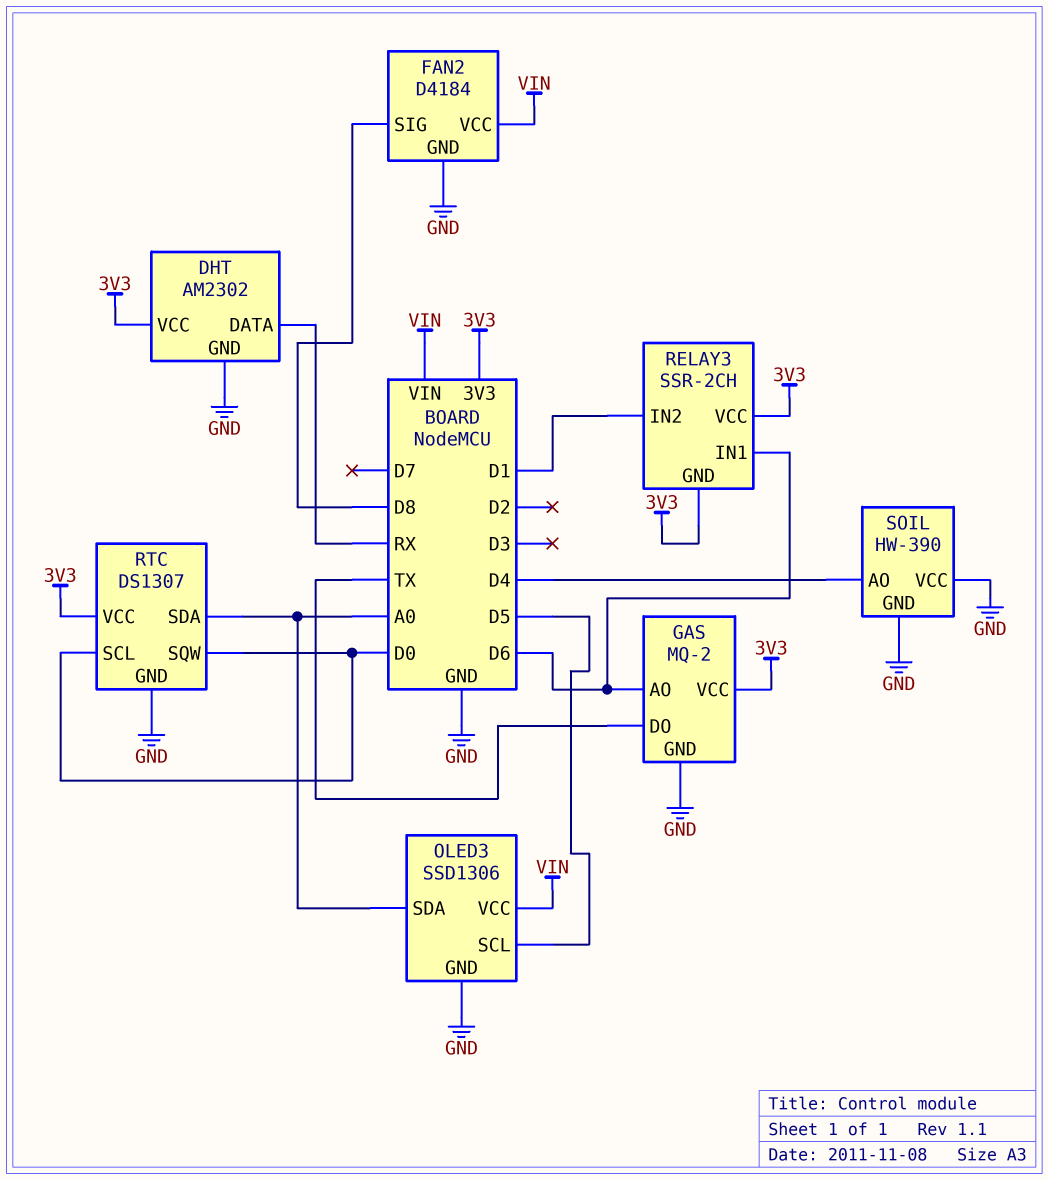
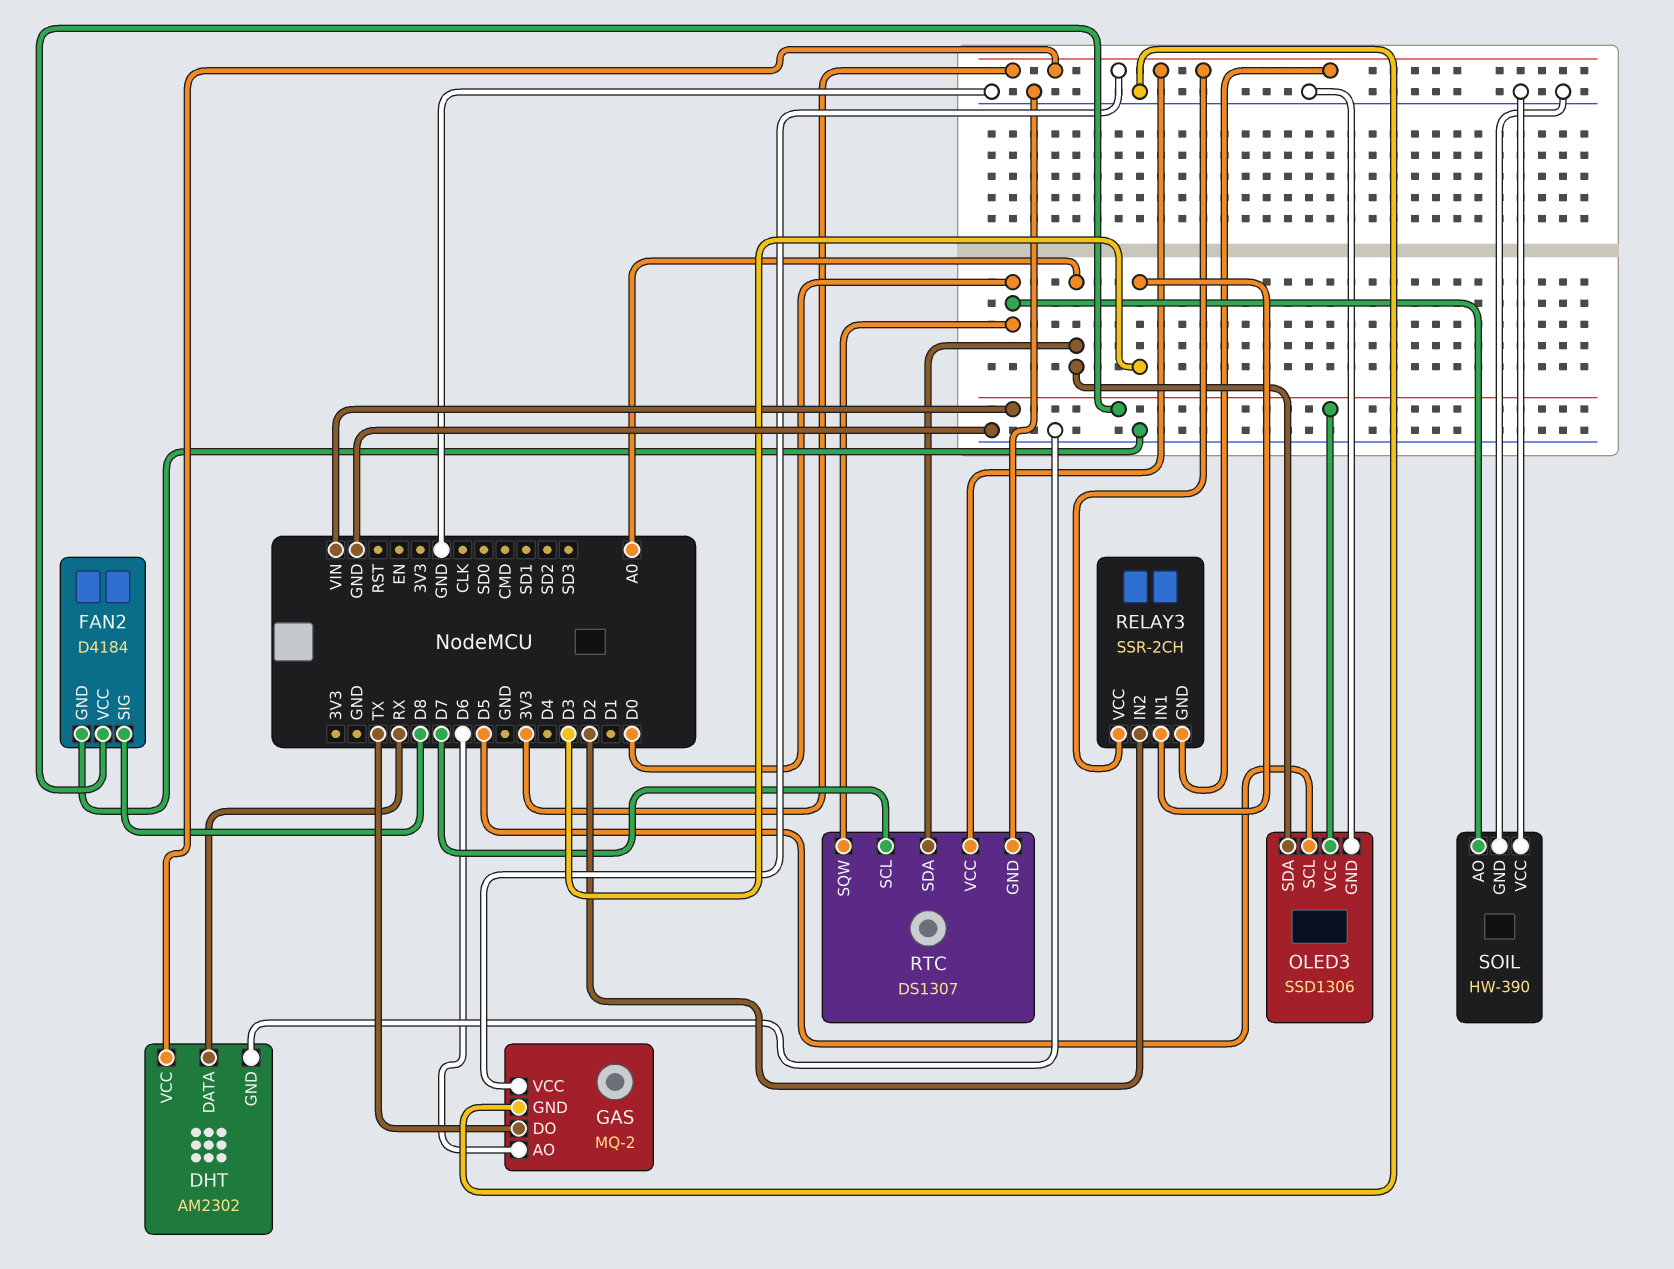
RELAY3 pin IN1: D6 -> D3
RELAY3 pin IN2: D1 -> D2
RTC pin SCL: D0 -> D7
SOIL pin AO: D4 -> D0

